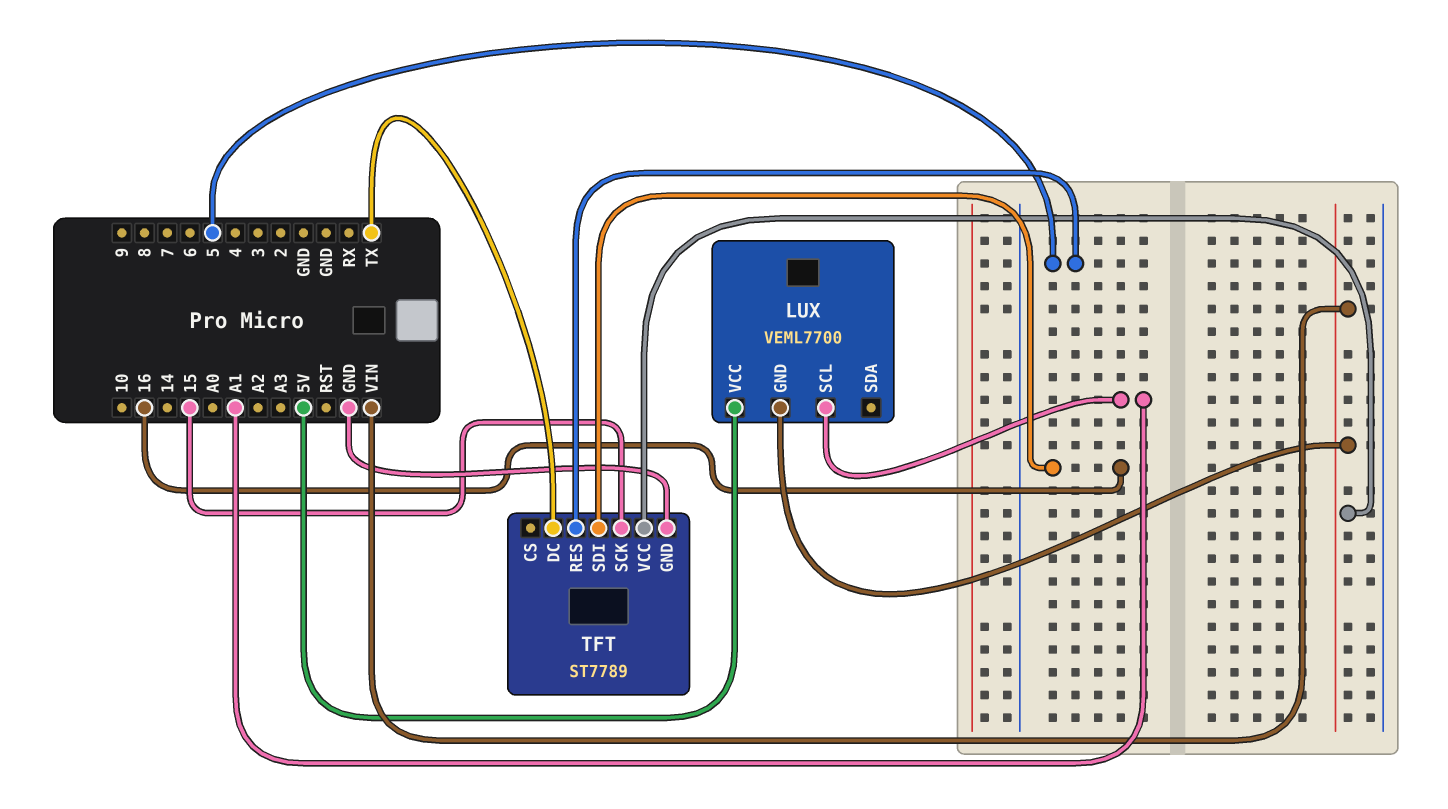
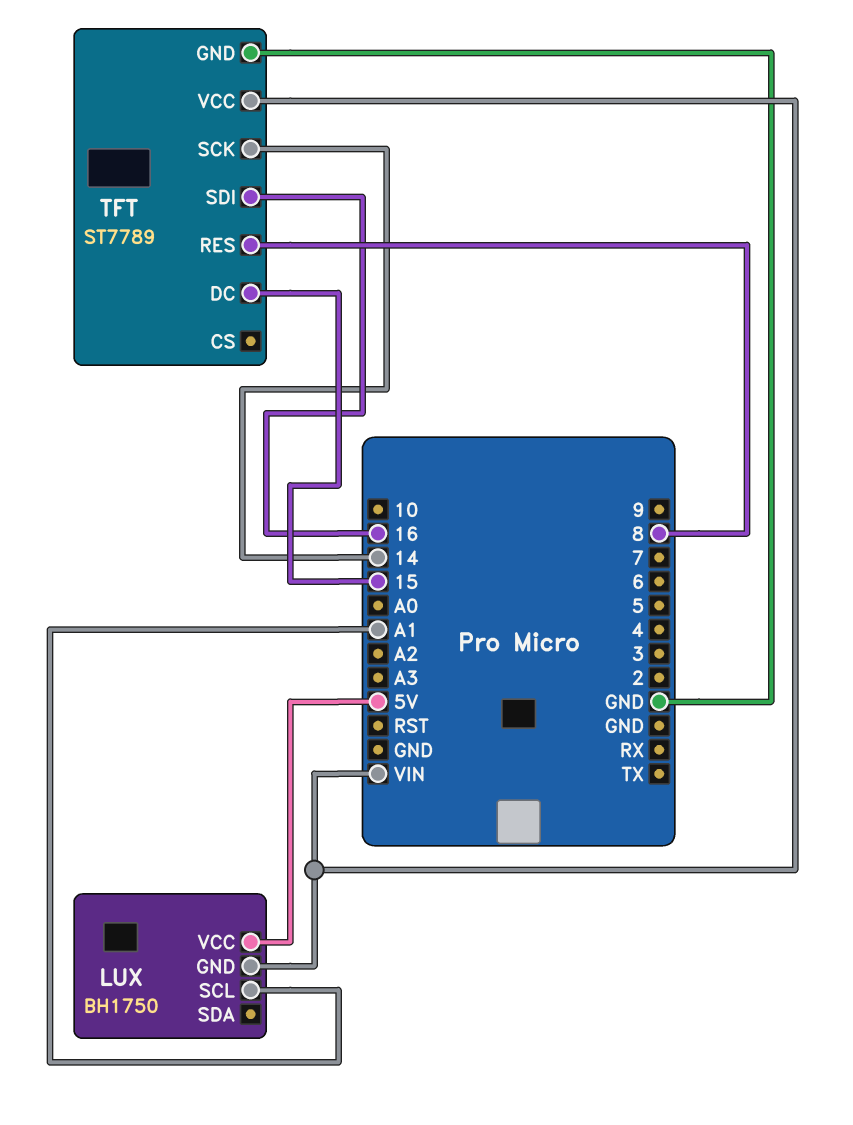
LUX: VEML7700 -> BH1750
TFT pin DC: TX -> 15
TFT pin RES: 5 -> 8
TFT pin SCK: 15 -> 14

